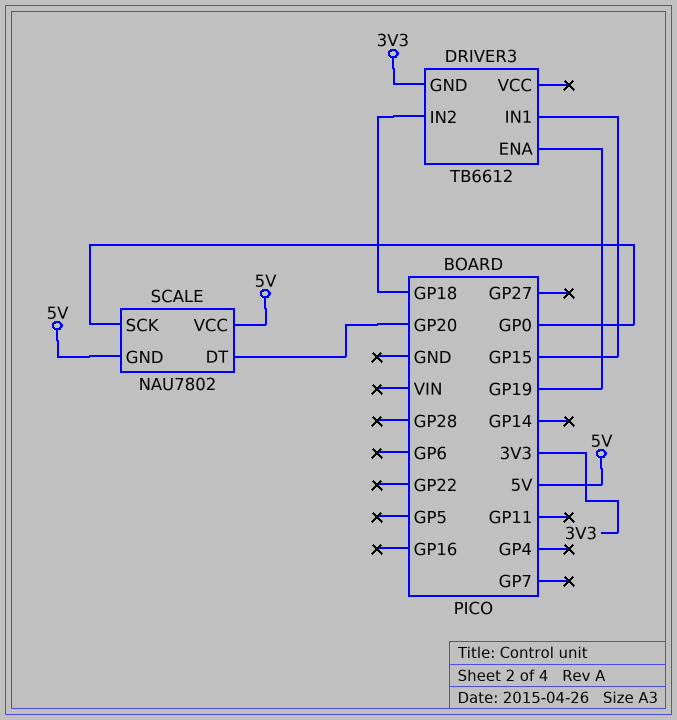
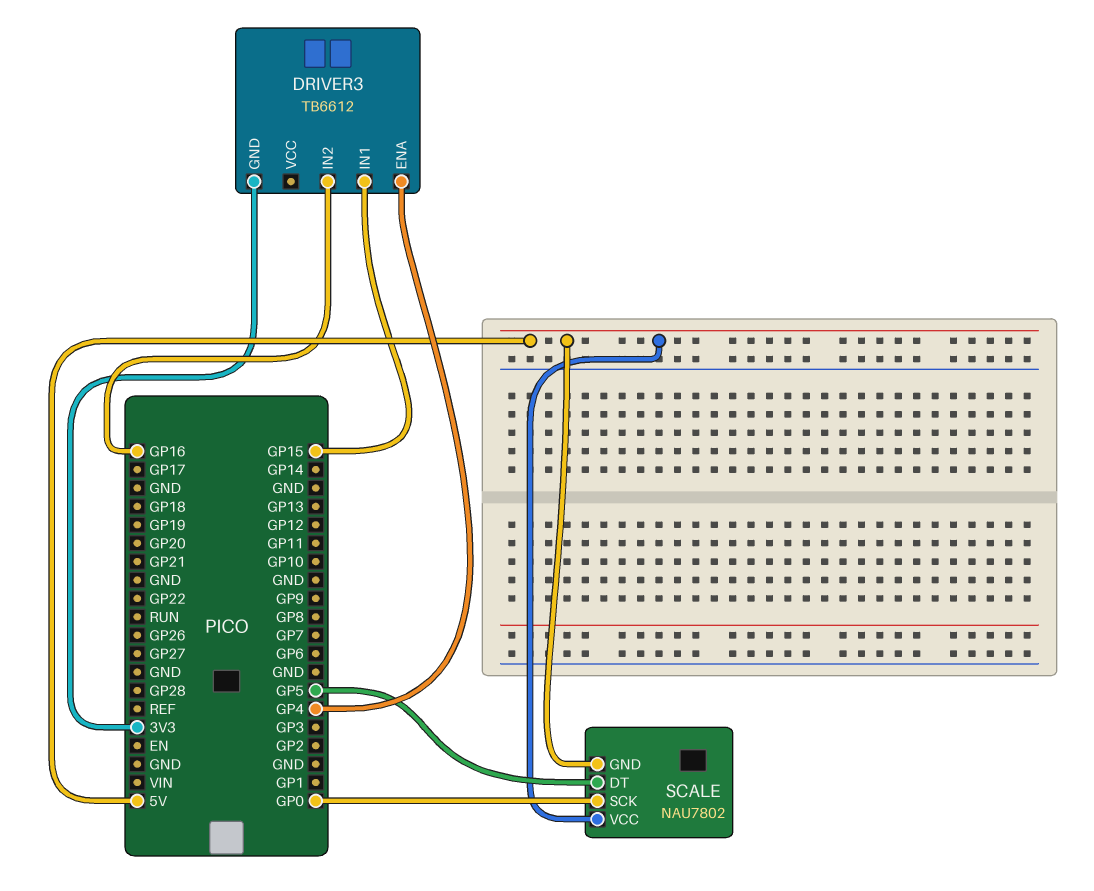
DRIVER3 pin ENA: GP19 -> GP4
DRIVER3 pin IN2: GP18 -> GP16
SCALE pin DT: GP20 -> GP5

